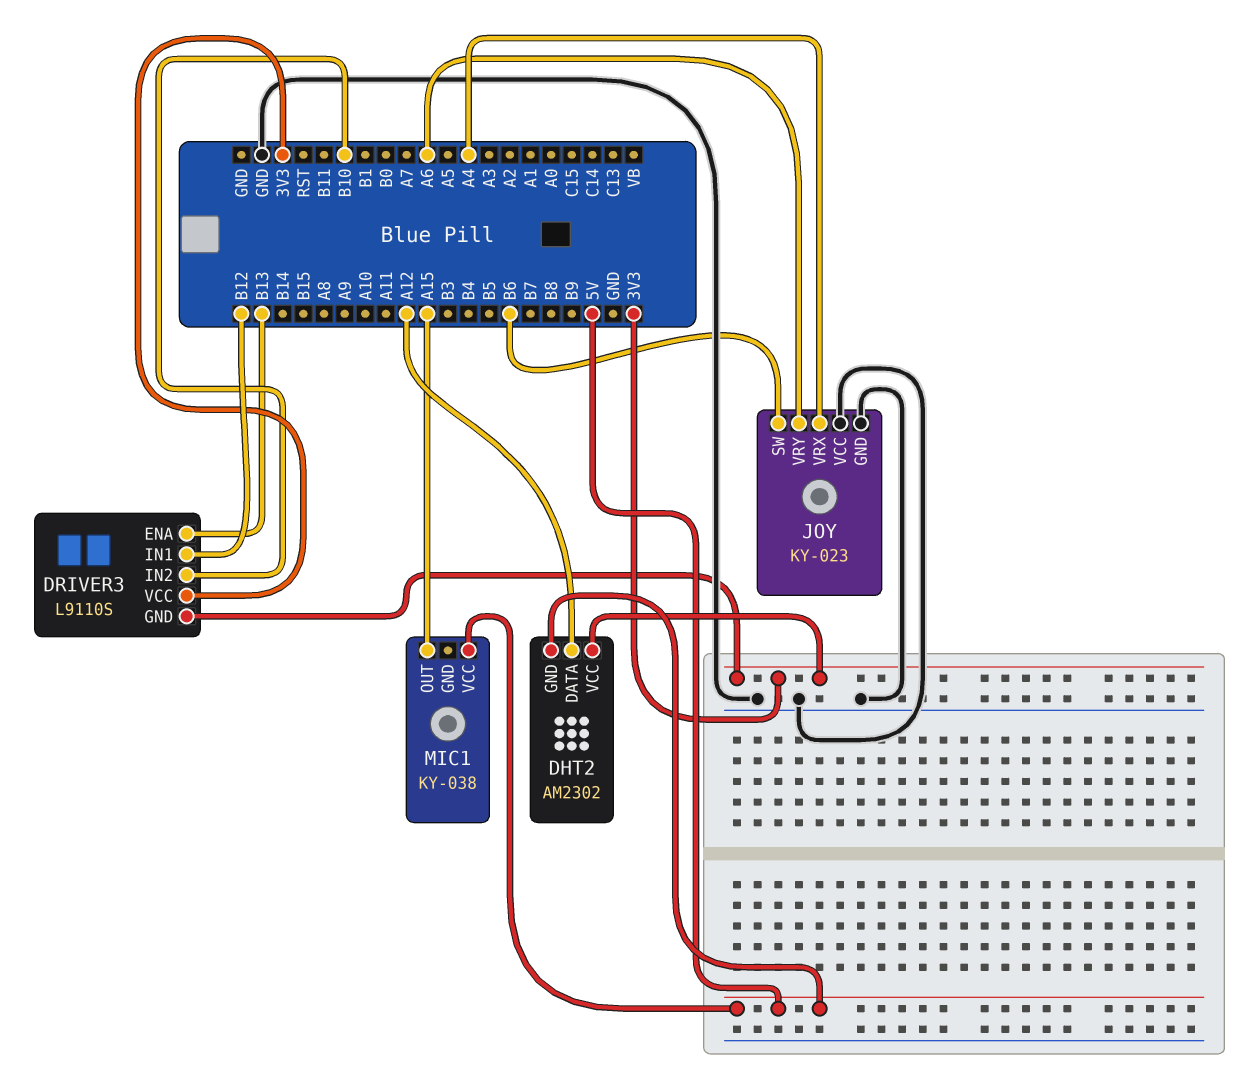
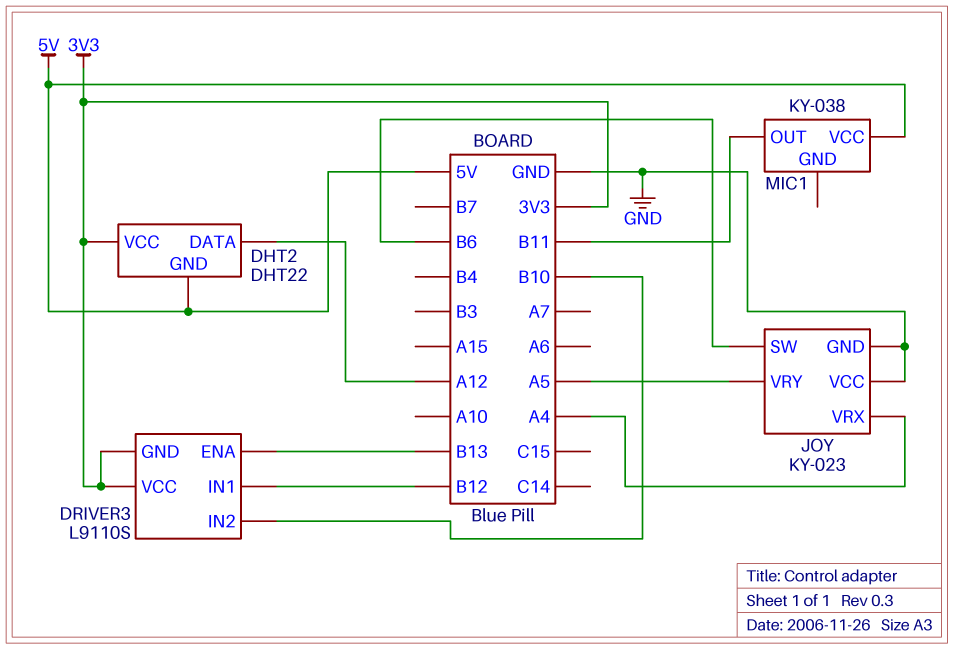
DHT2: AM2302 -> DHT22
JOY pin VRY: A6 -> A5
MIC1 pin OUT: A15 -> B11

